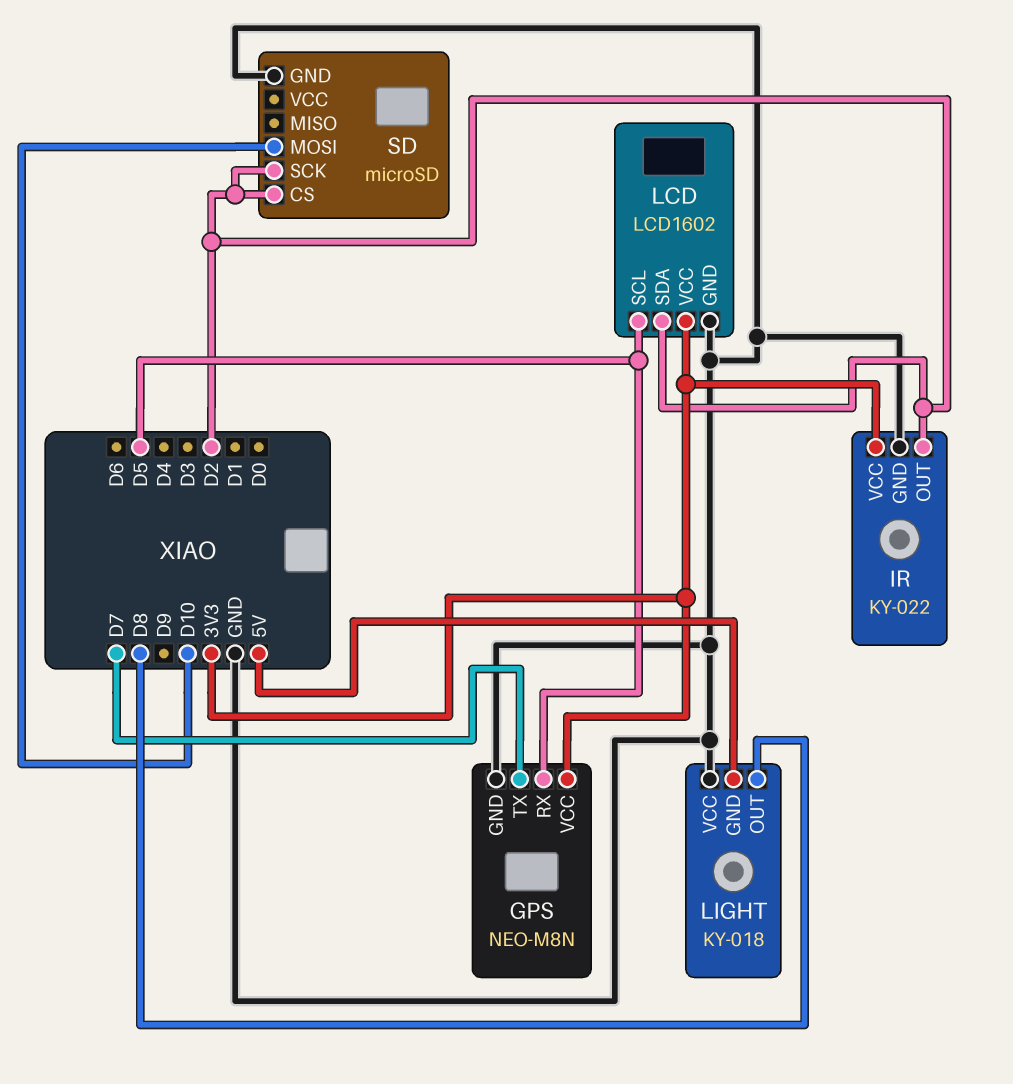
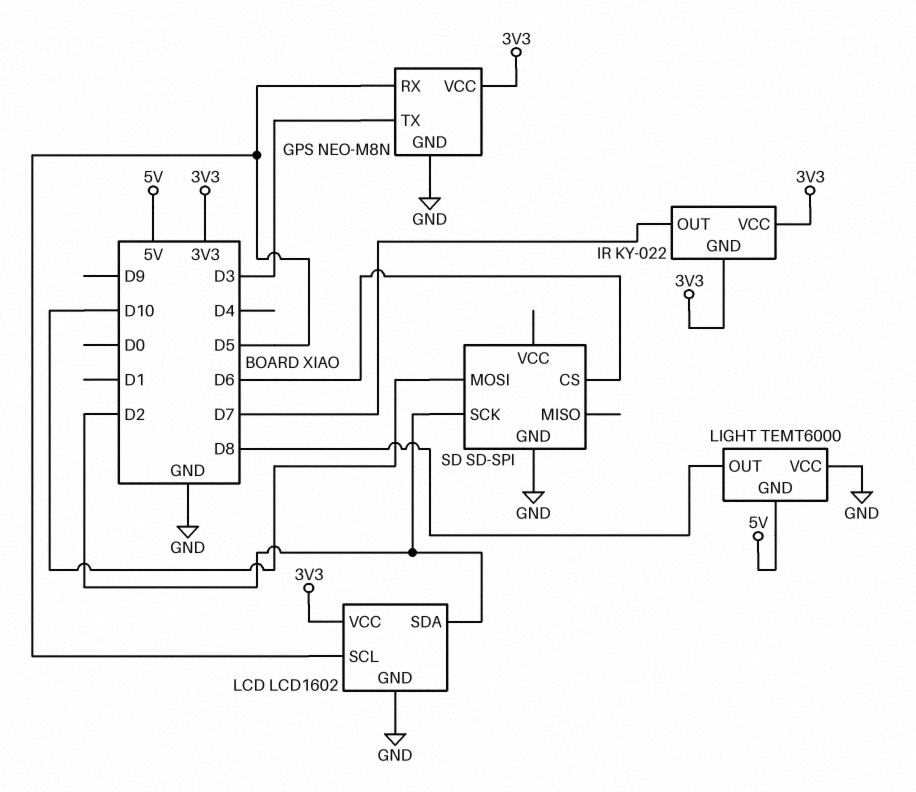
GPS pin TX: D7 -> D3
IR pin GND: GND -> 3V3
IR pin OUT: D2 -> D7
LIGHT: KY-018 -> TEMT6000
SD: microSD -> SD-SPI
SD pin CS: D2 -> D6

